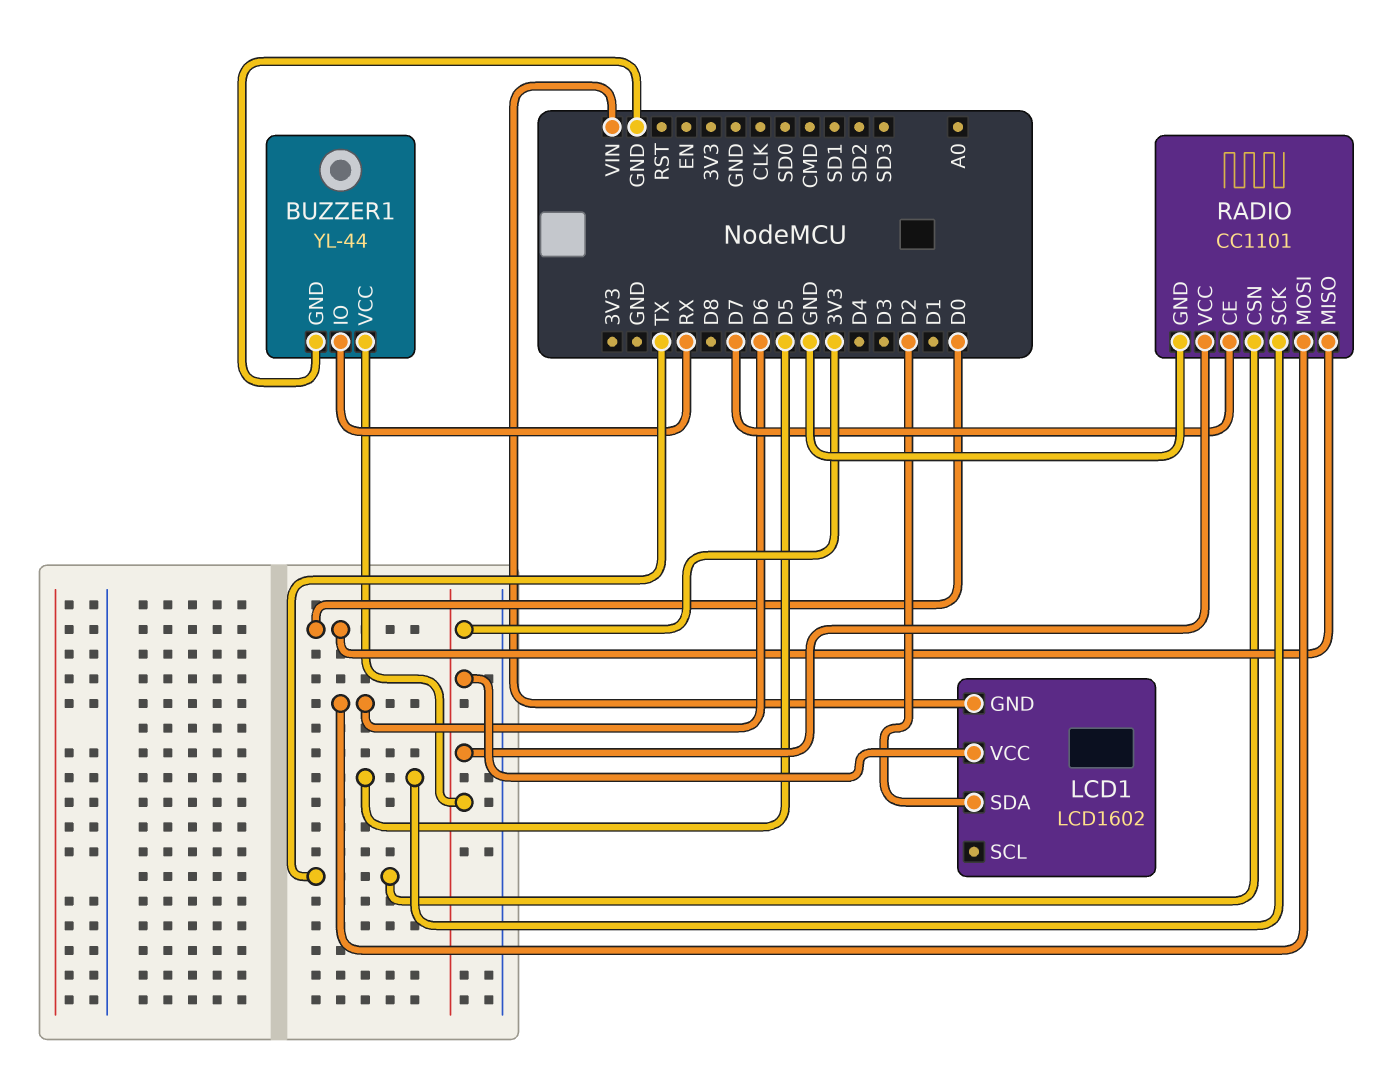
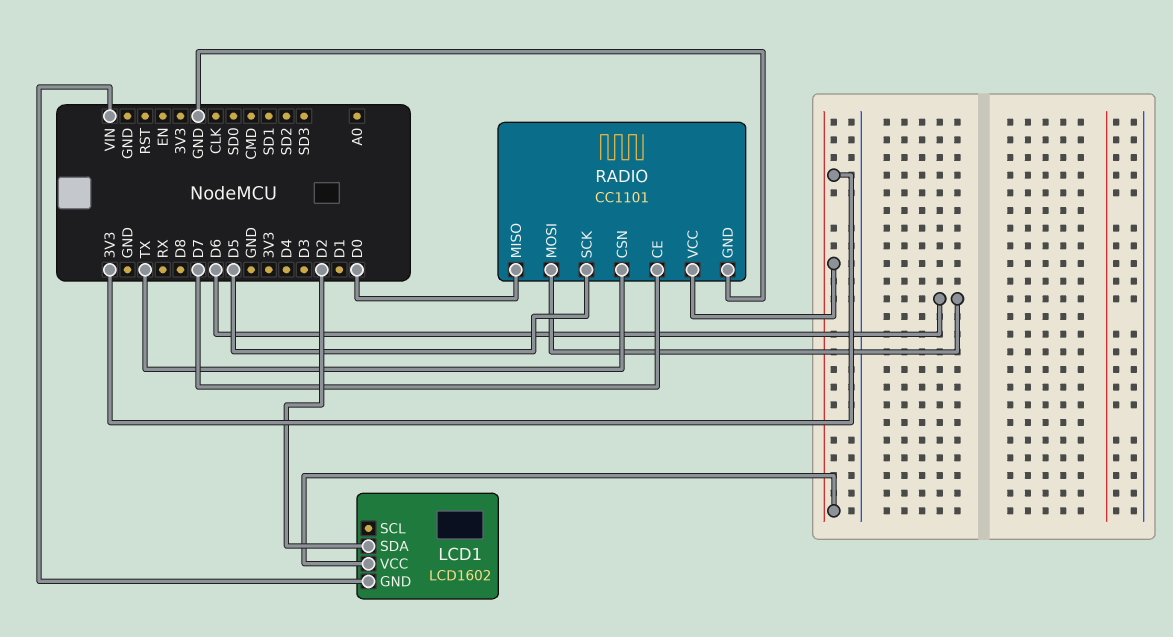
BUZZER1: YL-44 -> none
BUZZER1 pin GND: GND -> none
BUZZER1 pin IO: RX -> none
BUZZER1 pin VCC: 3V3 -> none

